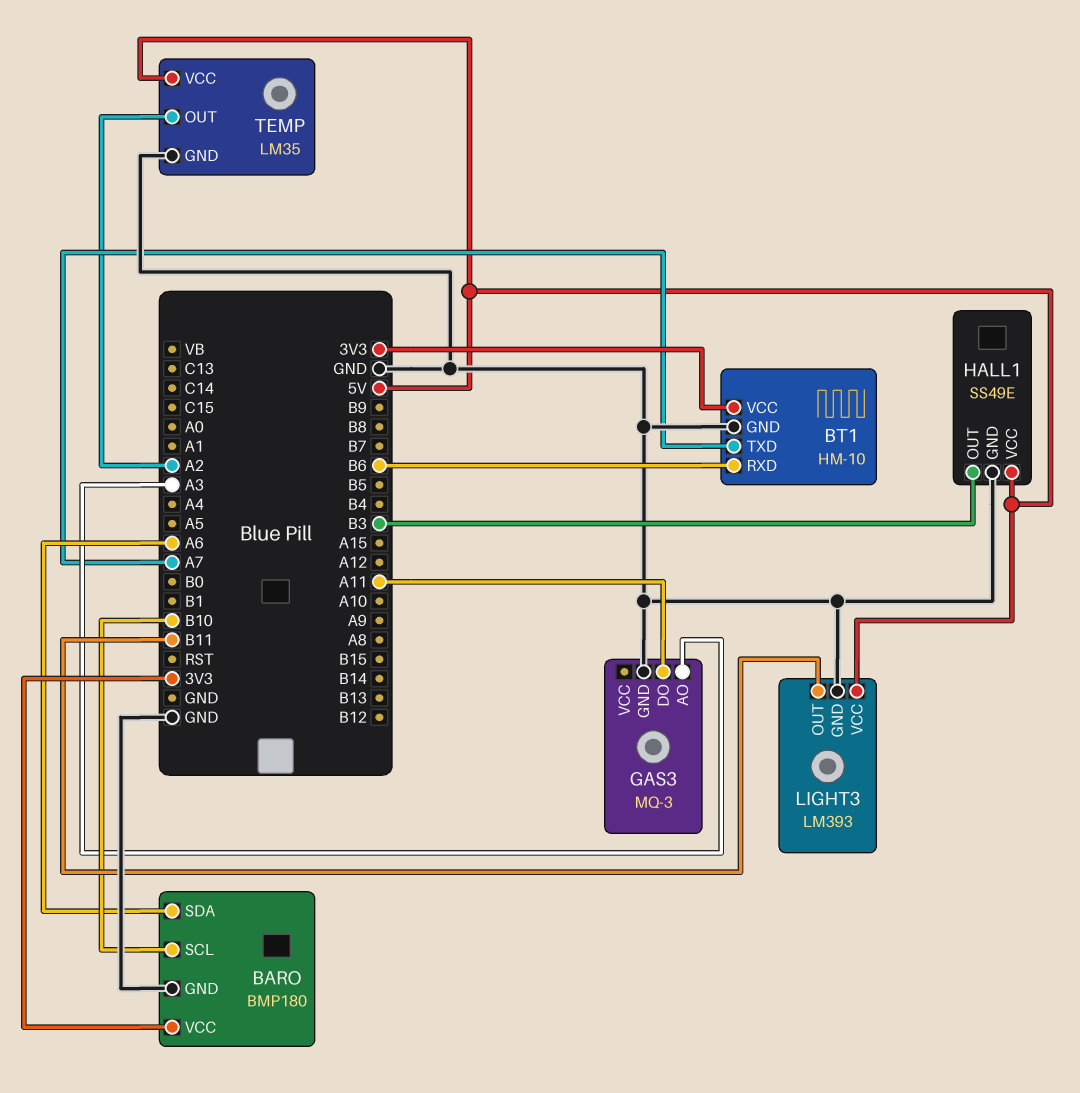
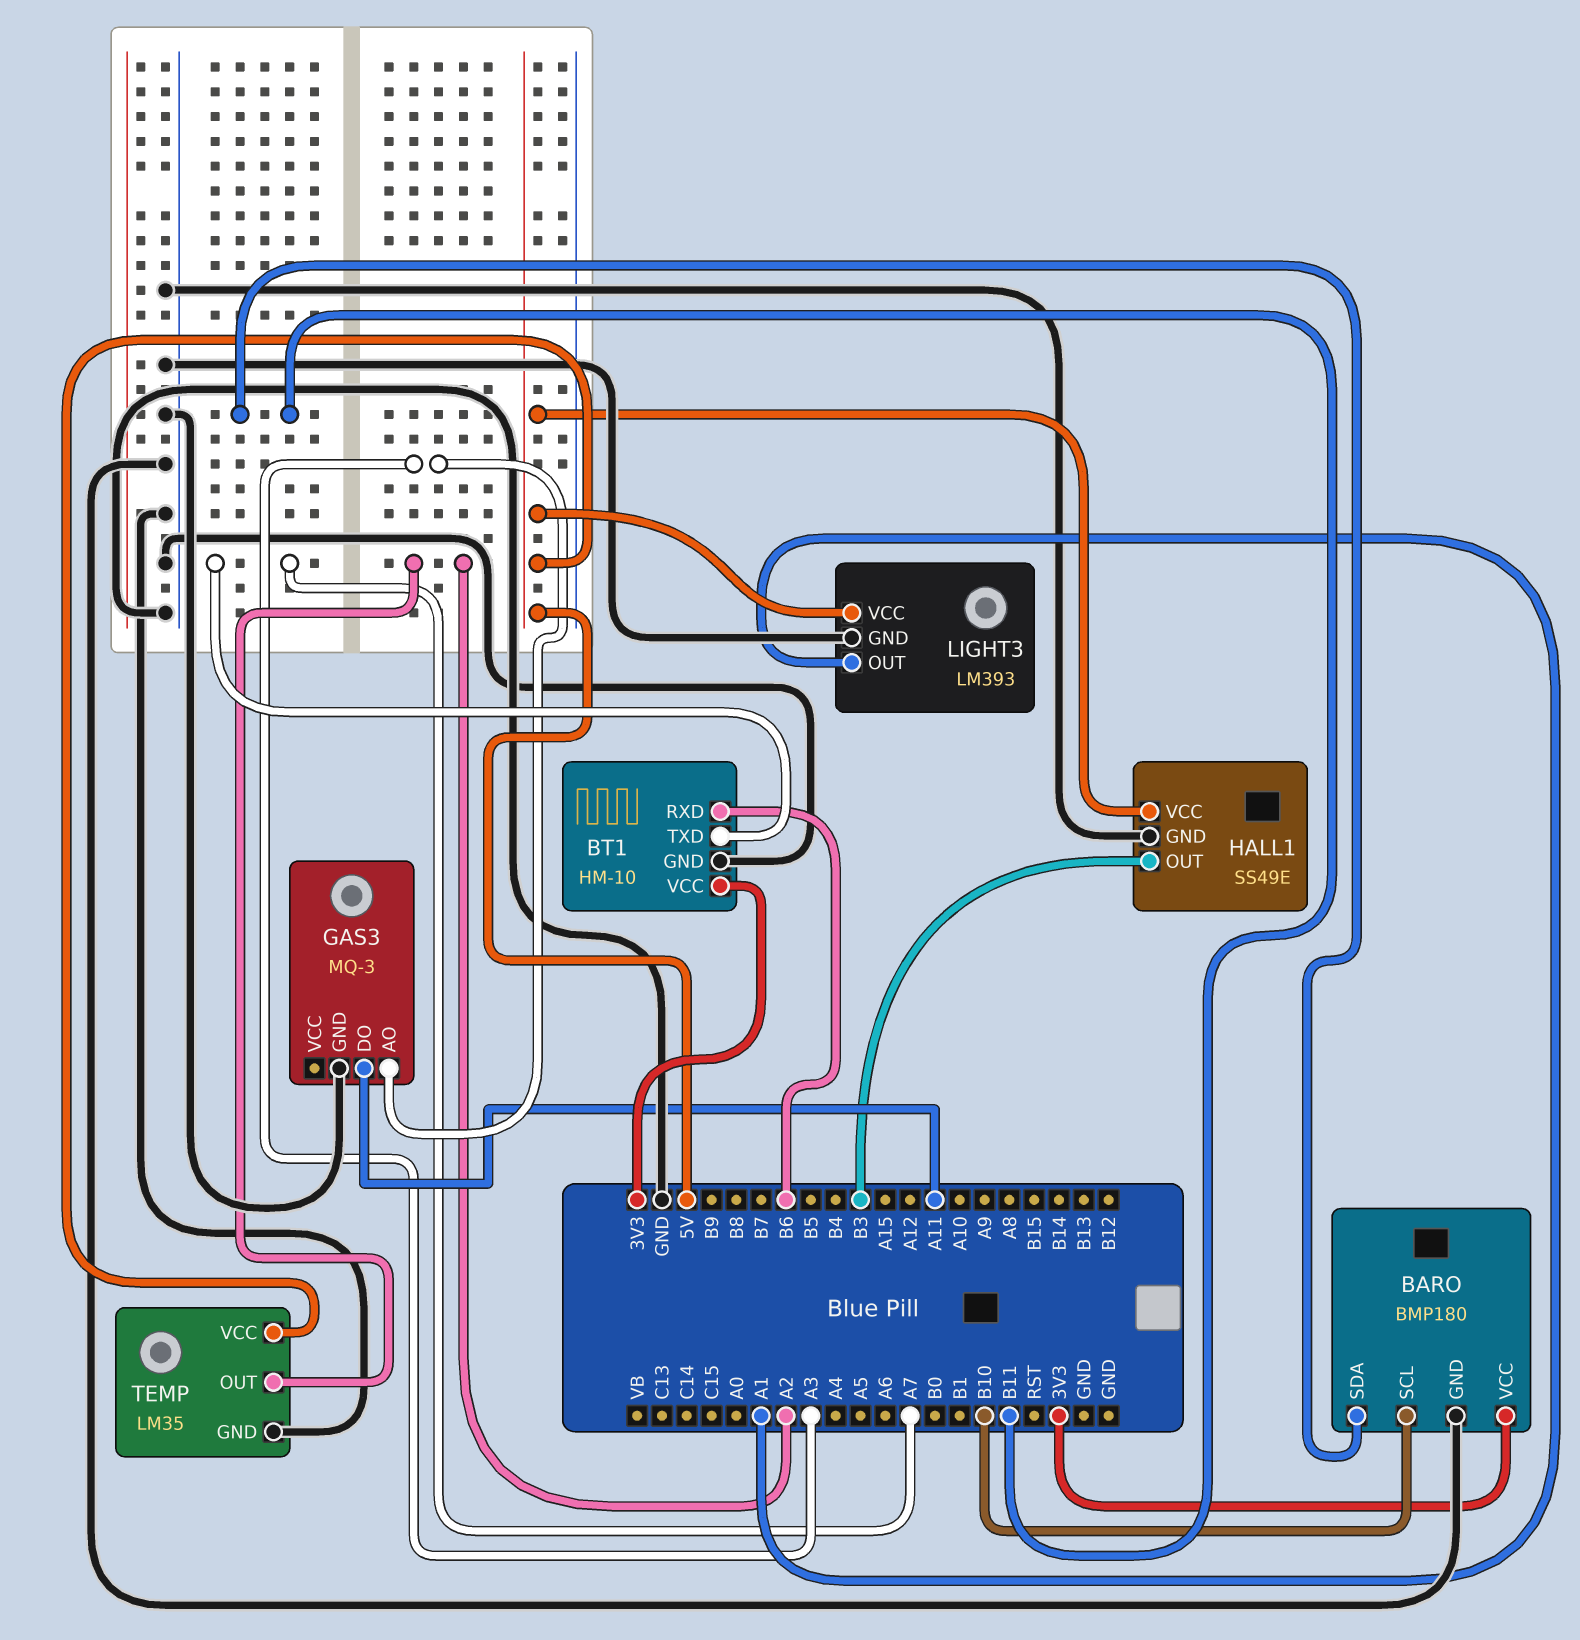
BARO pin SDA: A6 -> B11
LIGHT3 pin OUT: B11 -> A1

